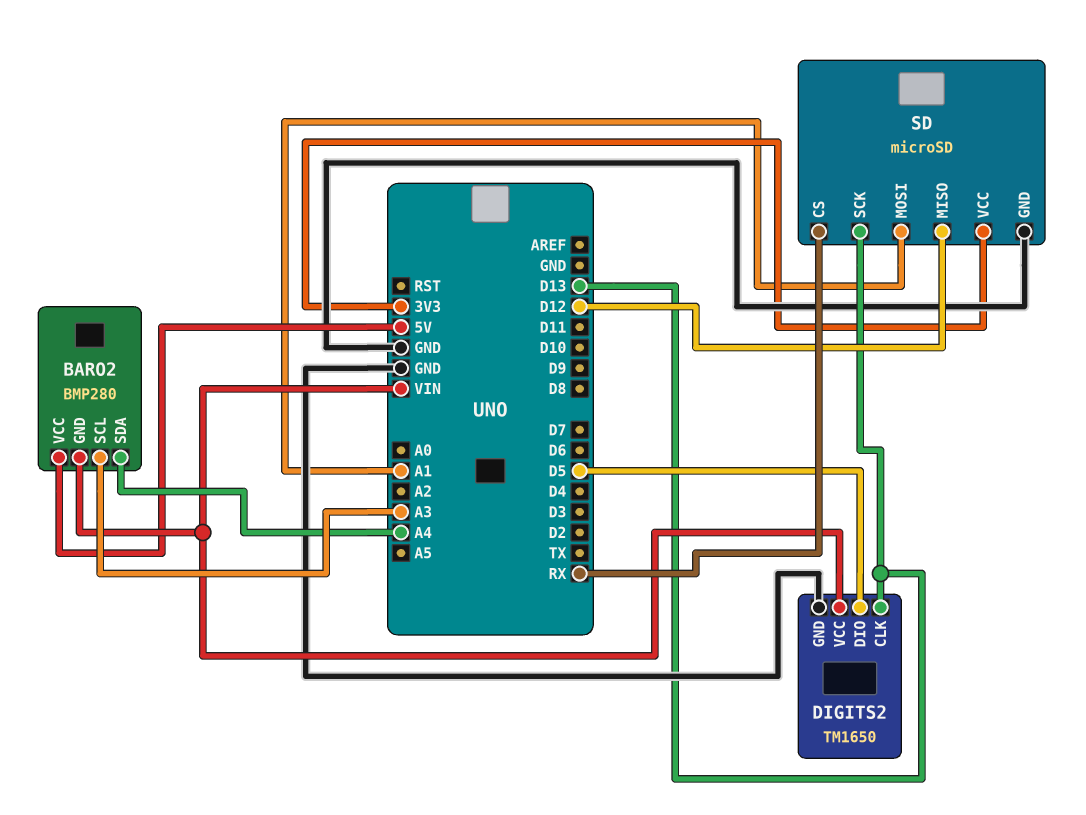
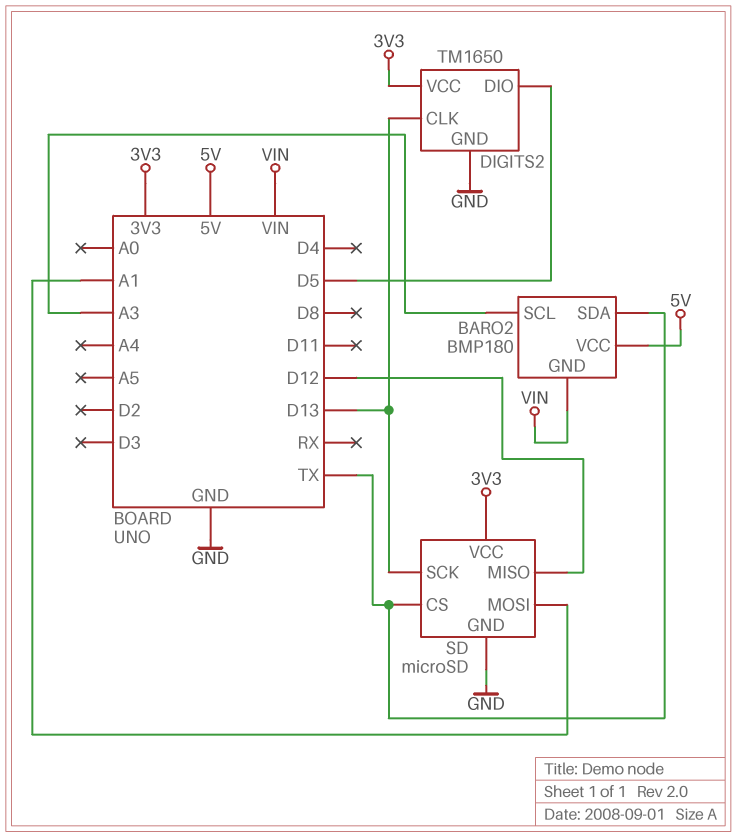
BARO2: BMP280 -> BMP180
BARO2 pin SDA: A4 -> TX
DIGITS2 pin VCC: VIN -> 3V3
SD pin CS: RX -> TX

